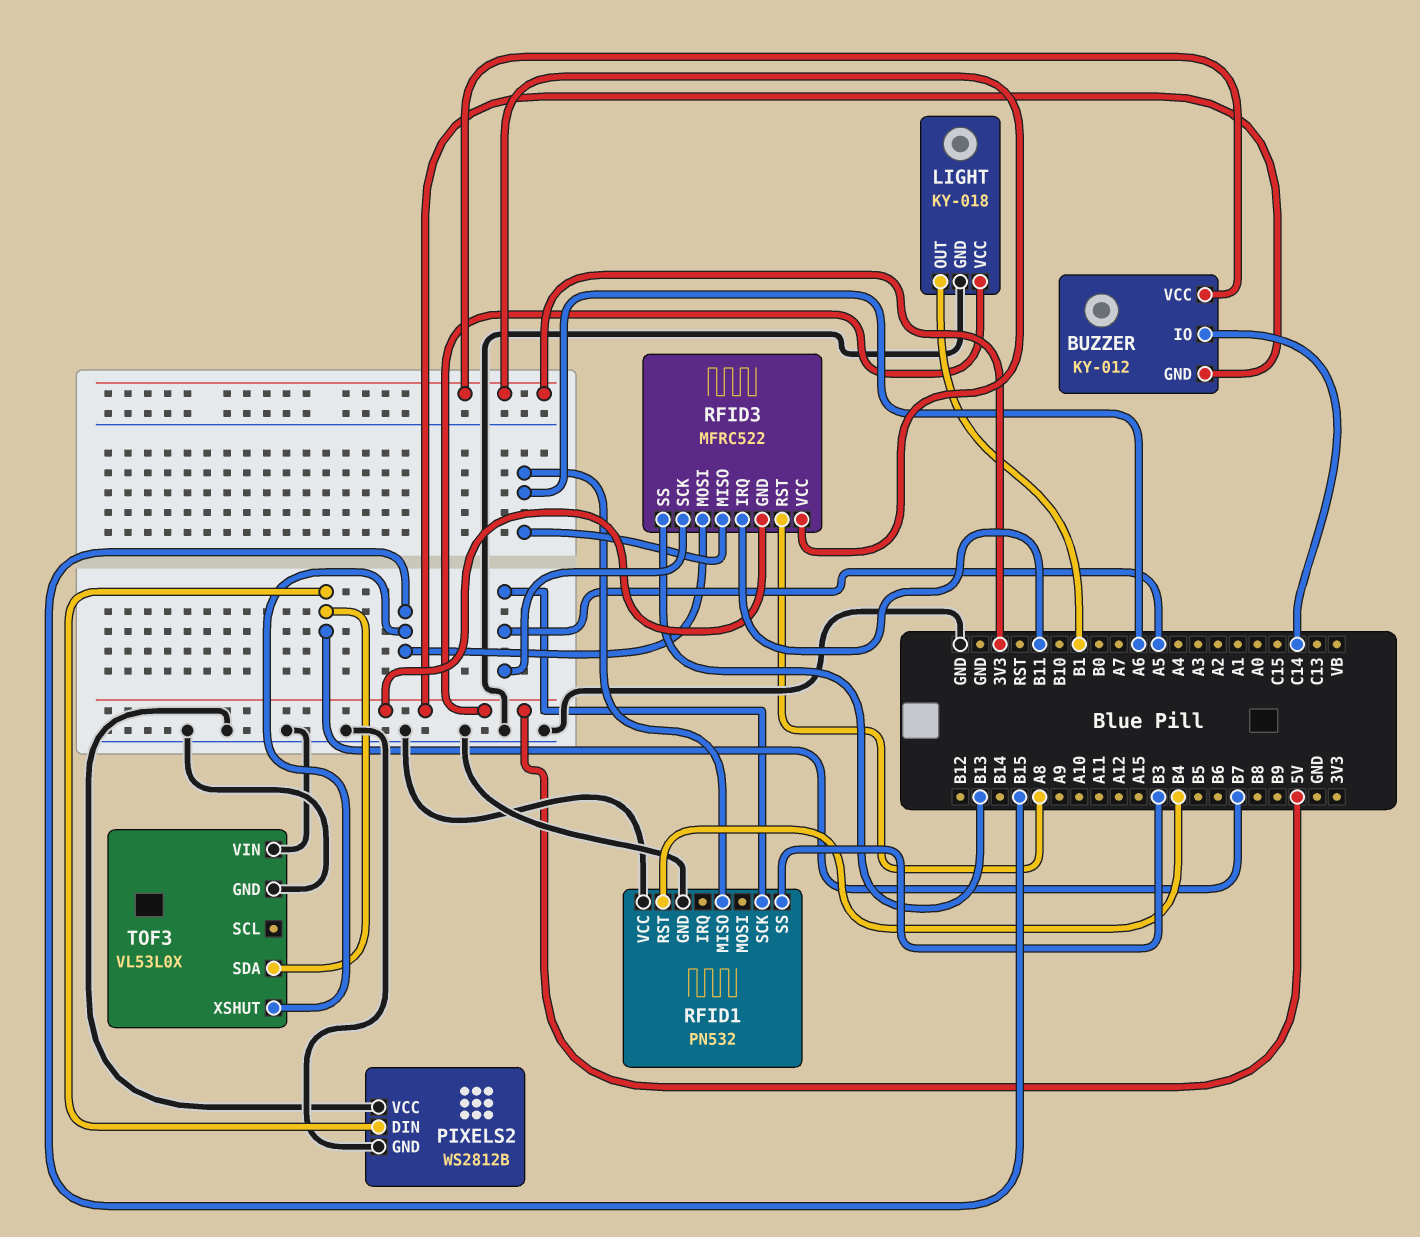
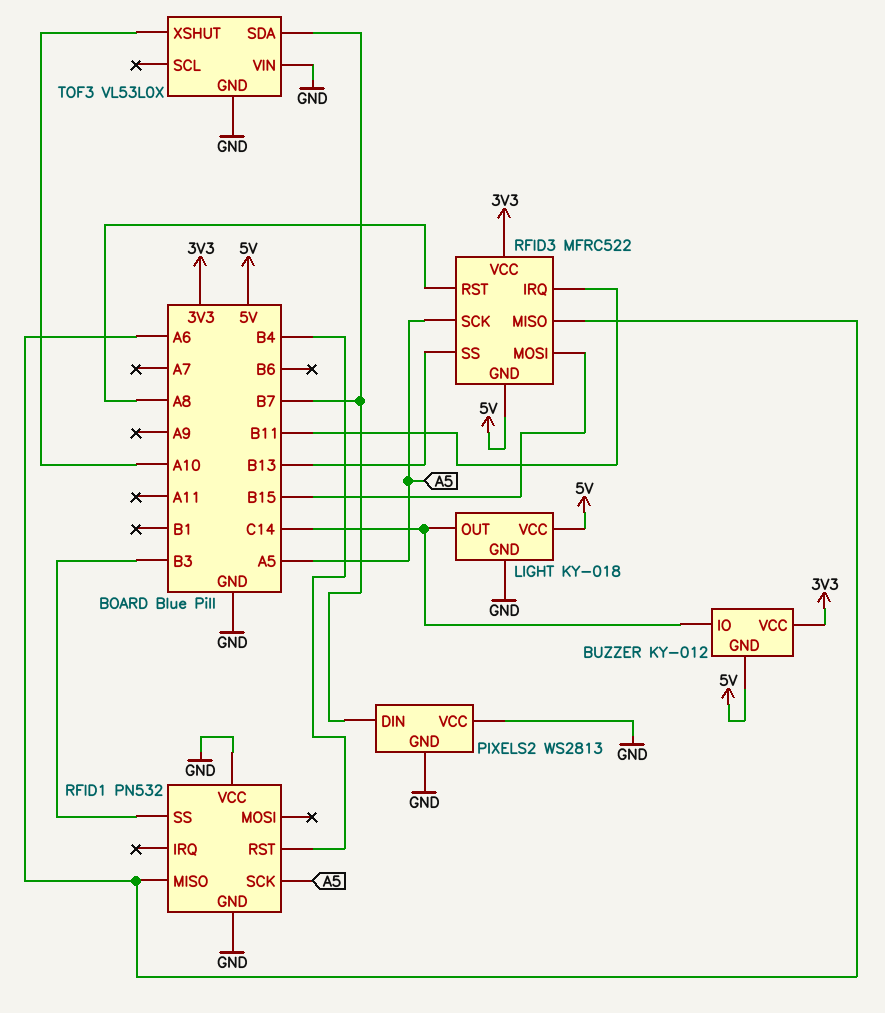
LIGHT pin OUT: B1 -> C14
PIXELS2: WS2812B -> WS2813
TOF3 pin XSHUT: B15 -> A10

